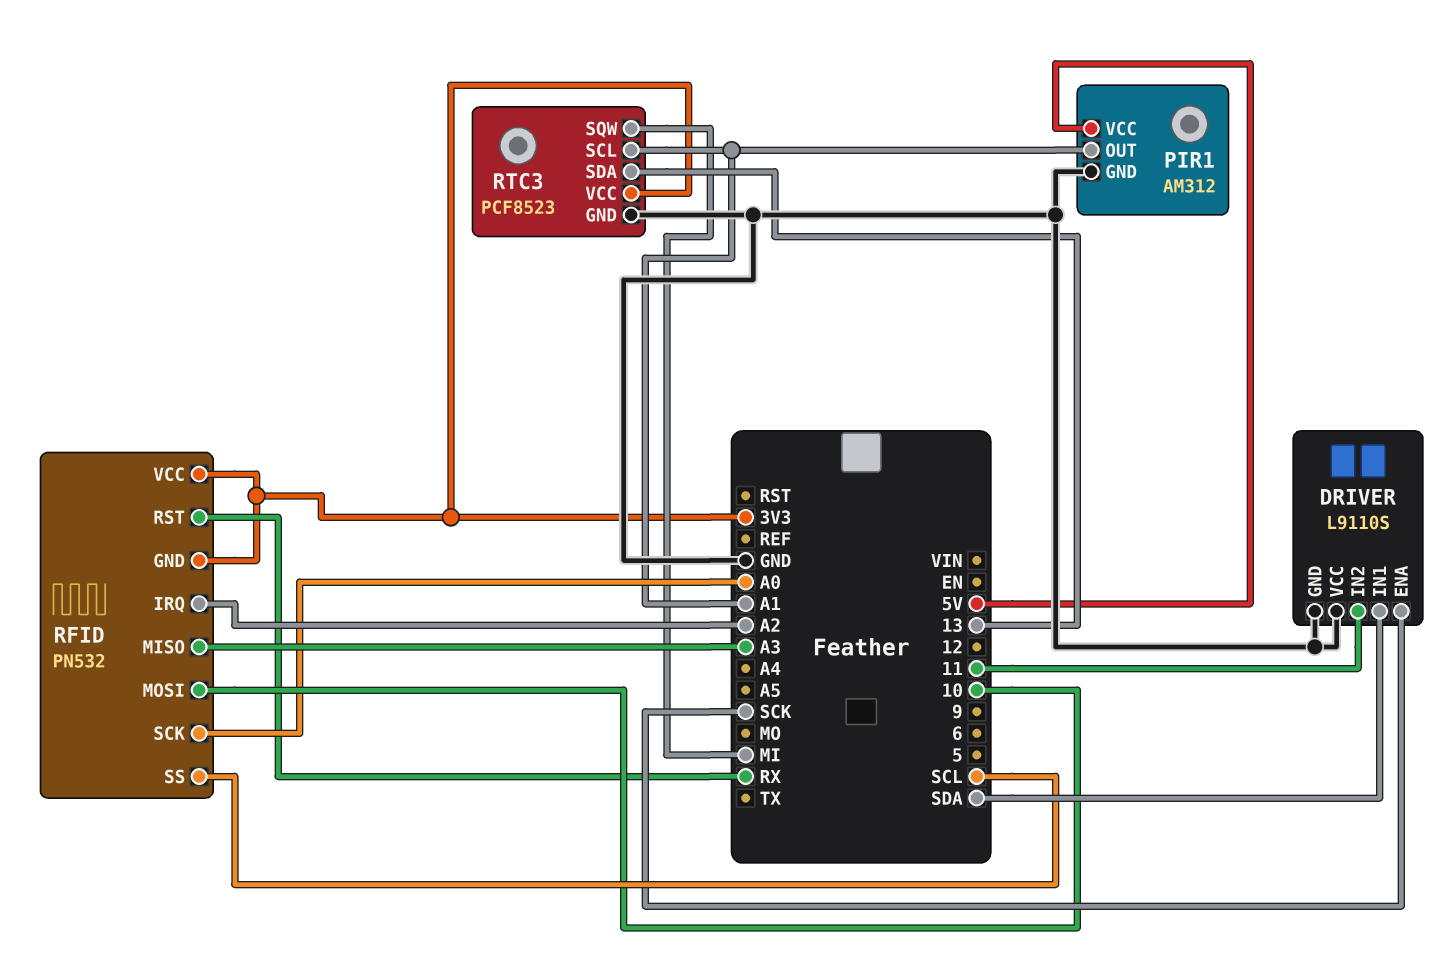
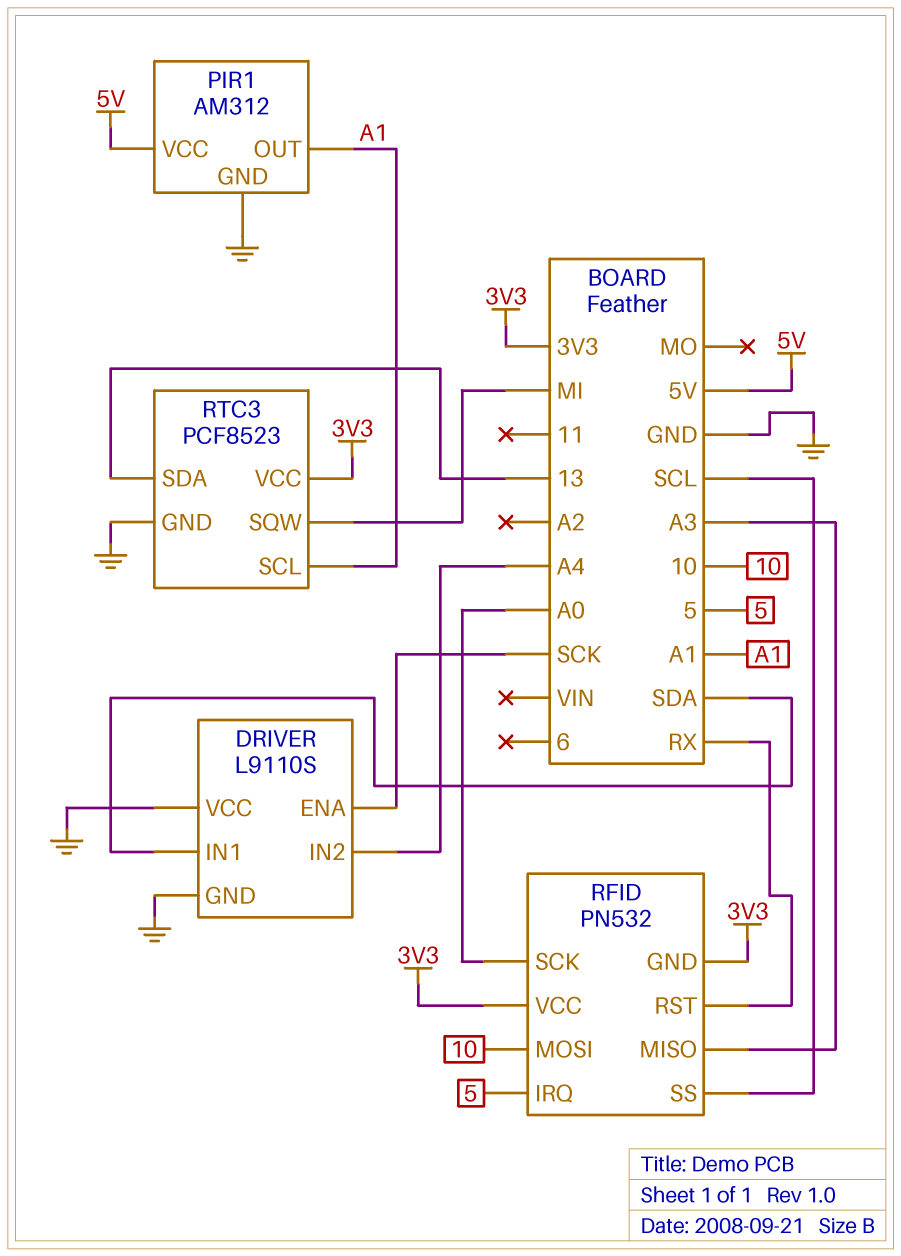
DRIVER pin IN2: 11 -> A4
RFID pin IRQ: A2 -> 5

